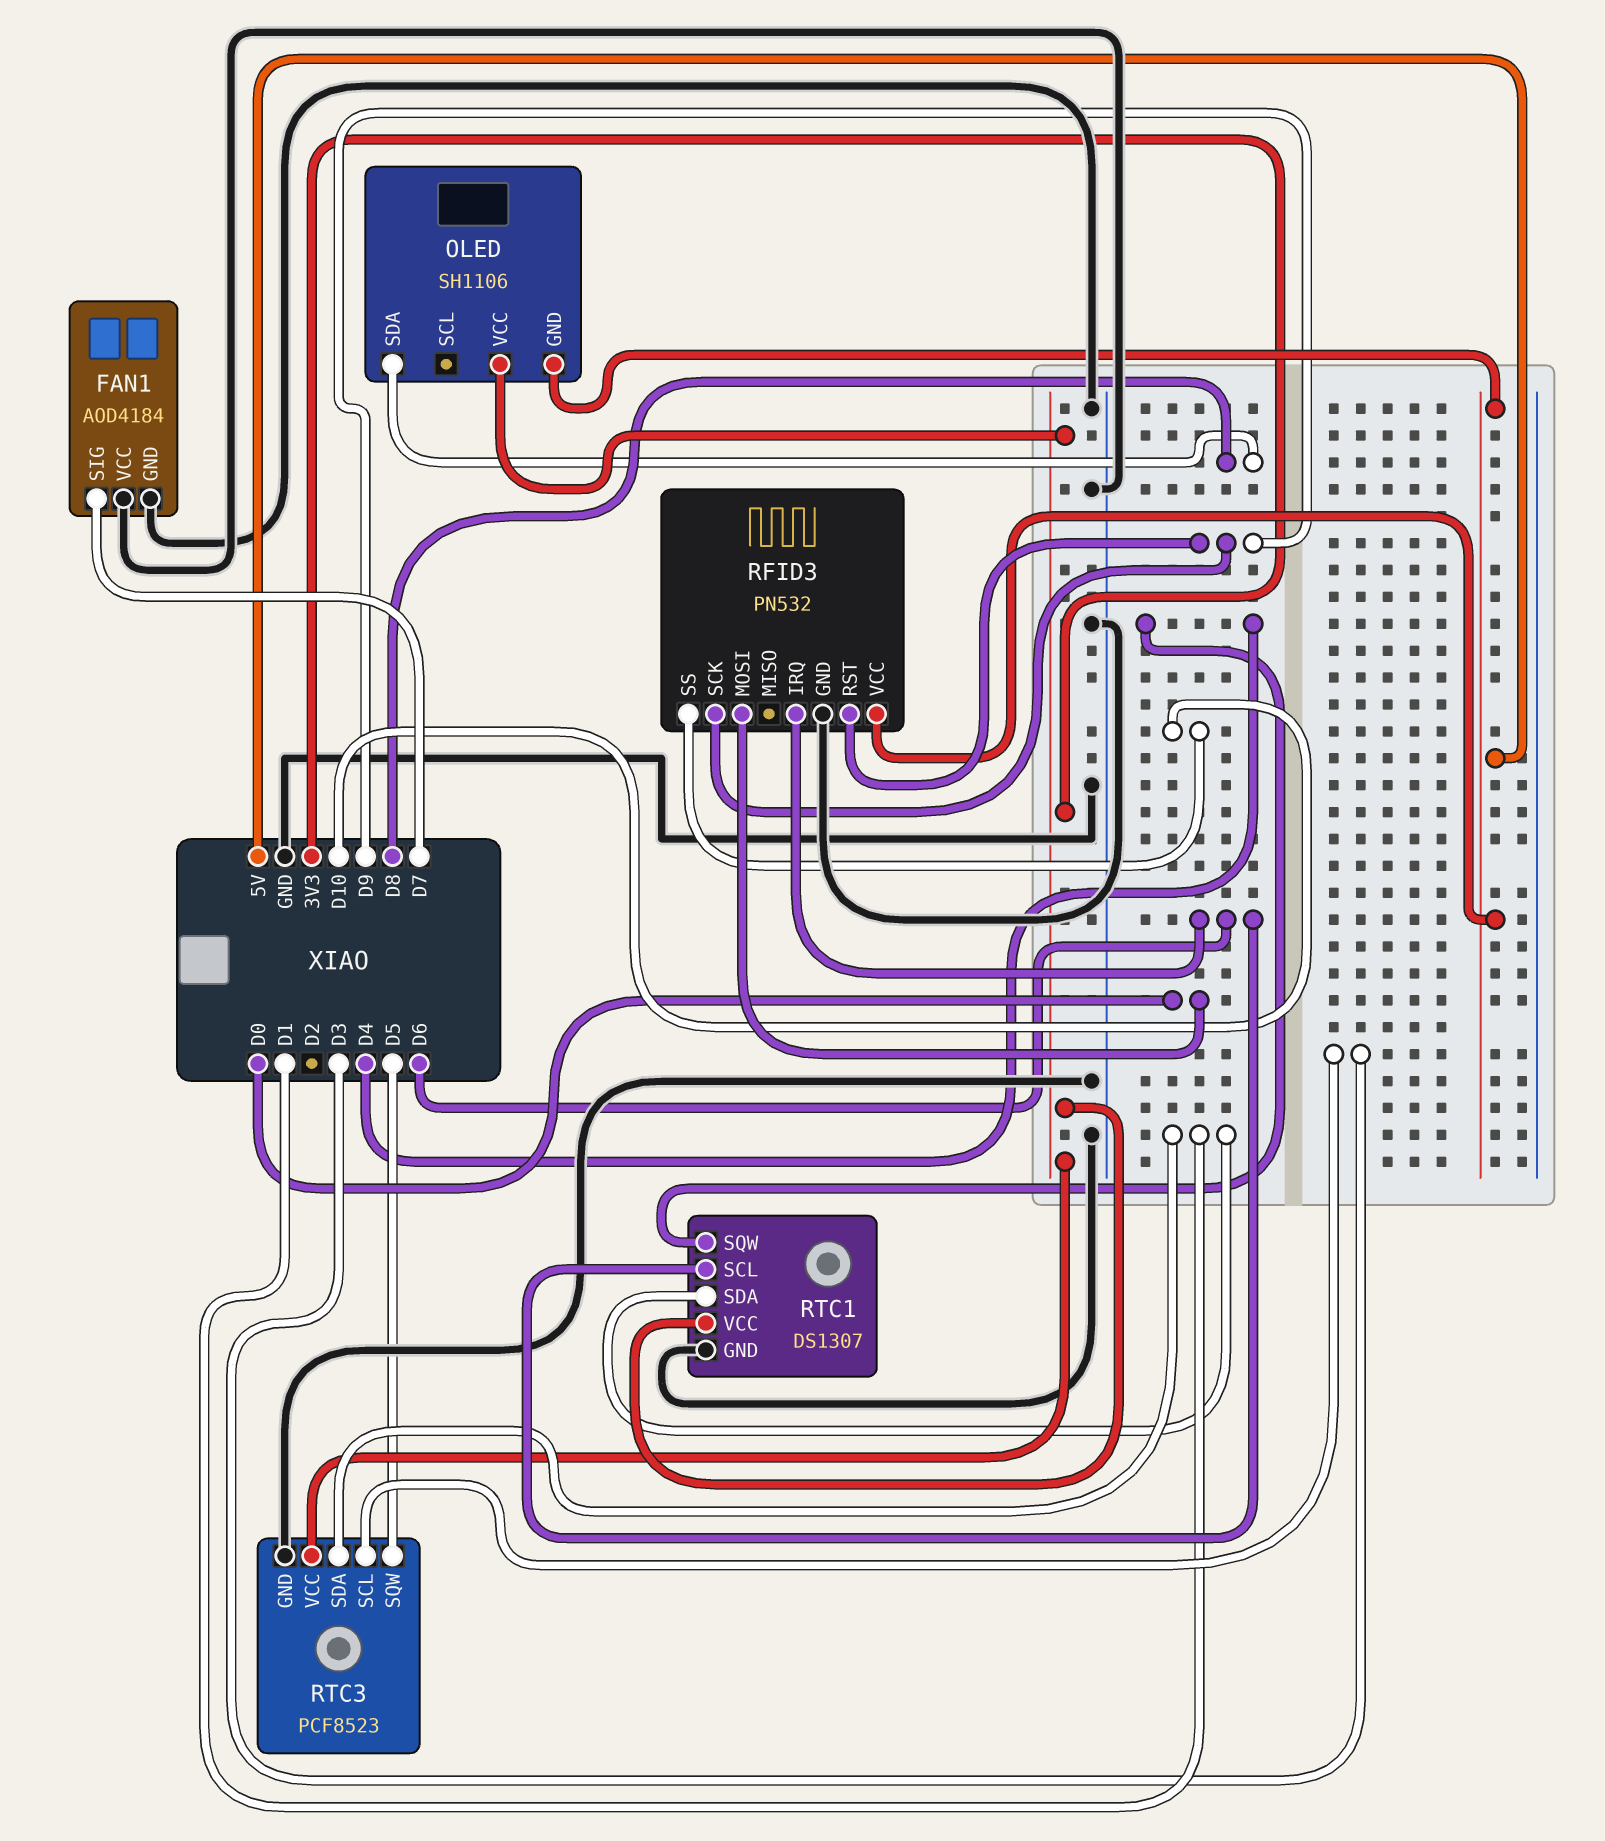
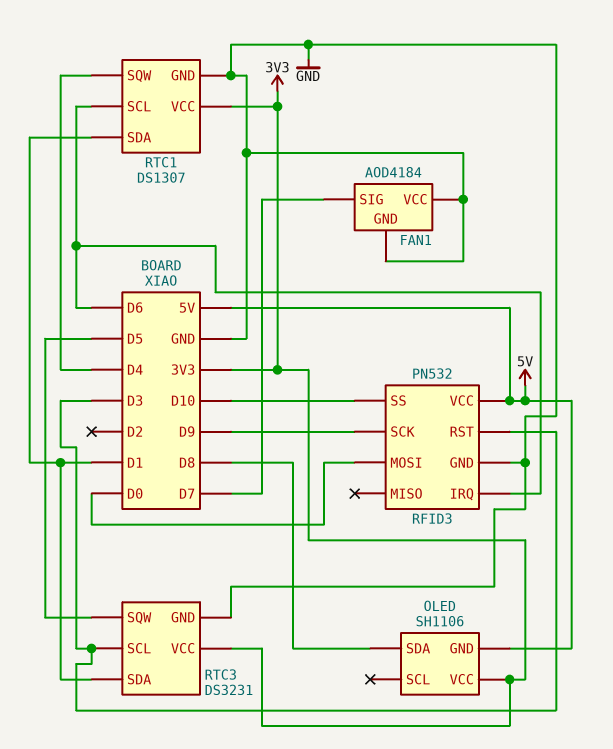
RFID3 pin RST: D9 -> D3
RTC3: PCF8523 -> DS3231

